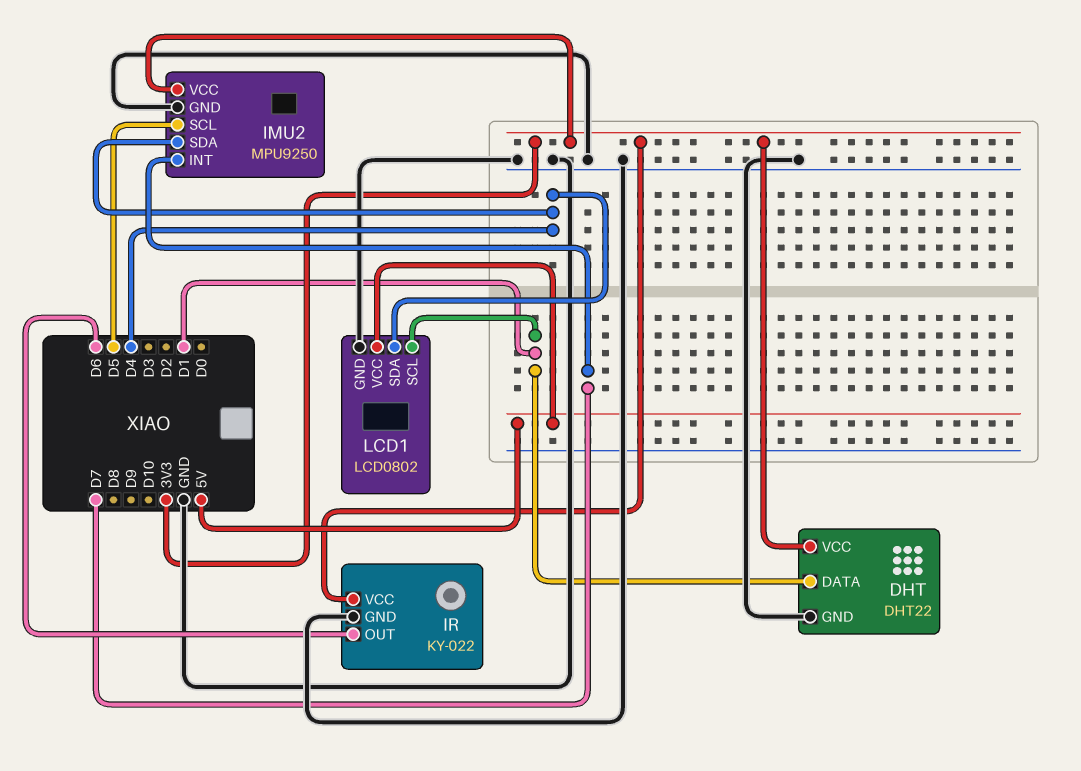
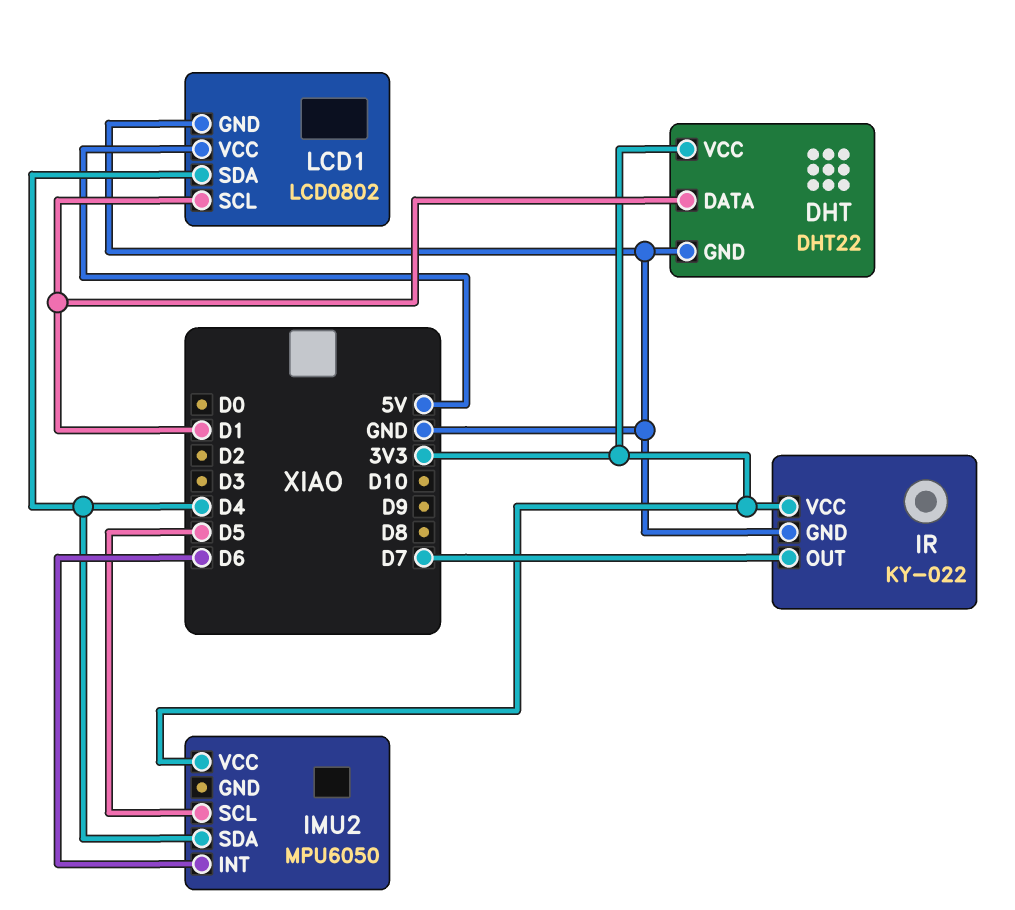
IMU2: MPU9250 -> MPU6050
IMU2 pin GND: GND -> none
IMU2 pin INT: D7 -> D6
IR pin OUT: D6 -> D7

